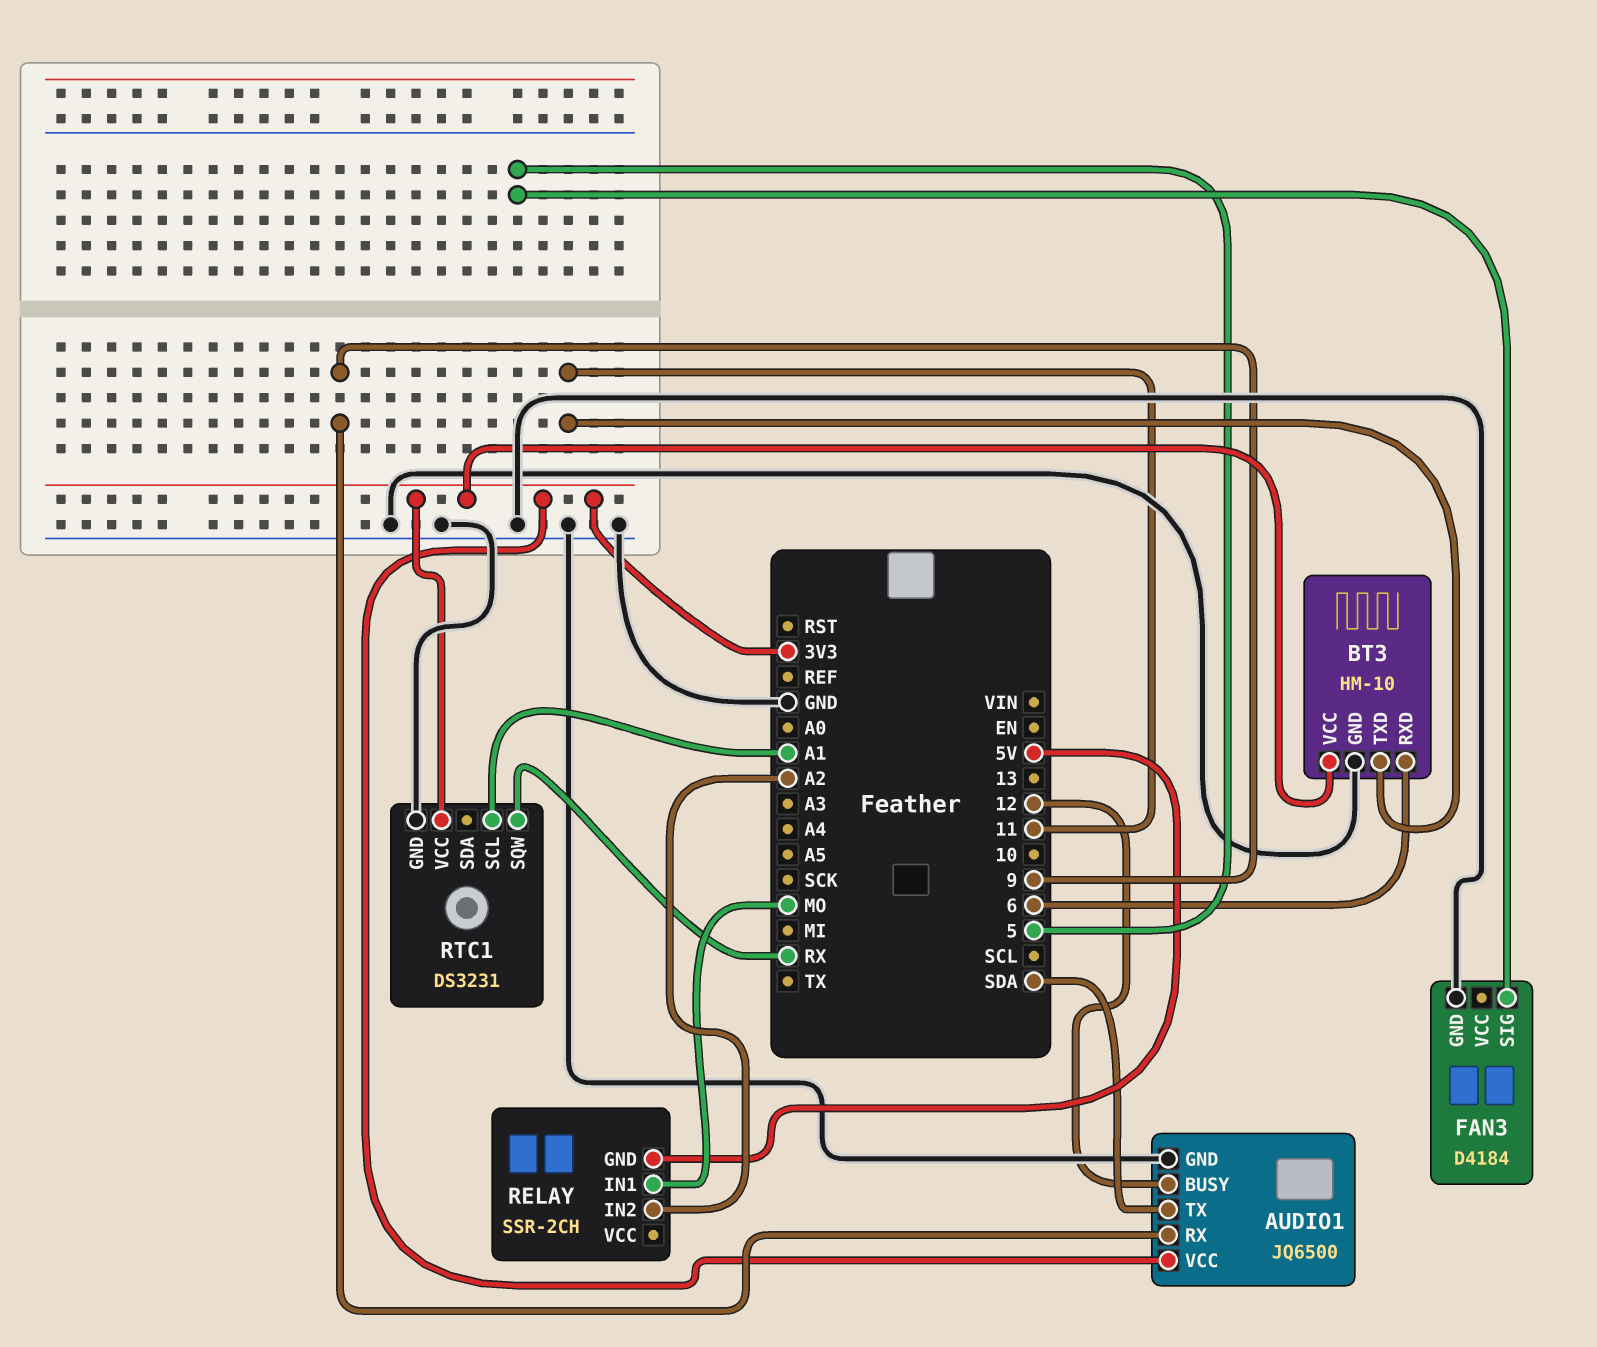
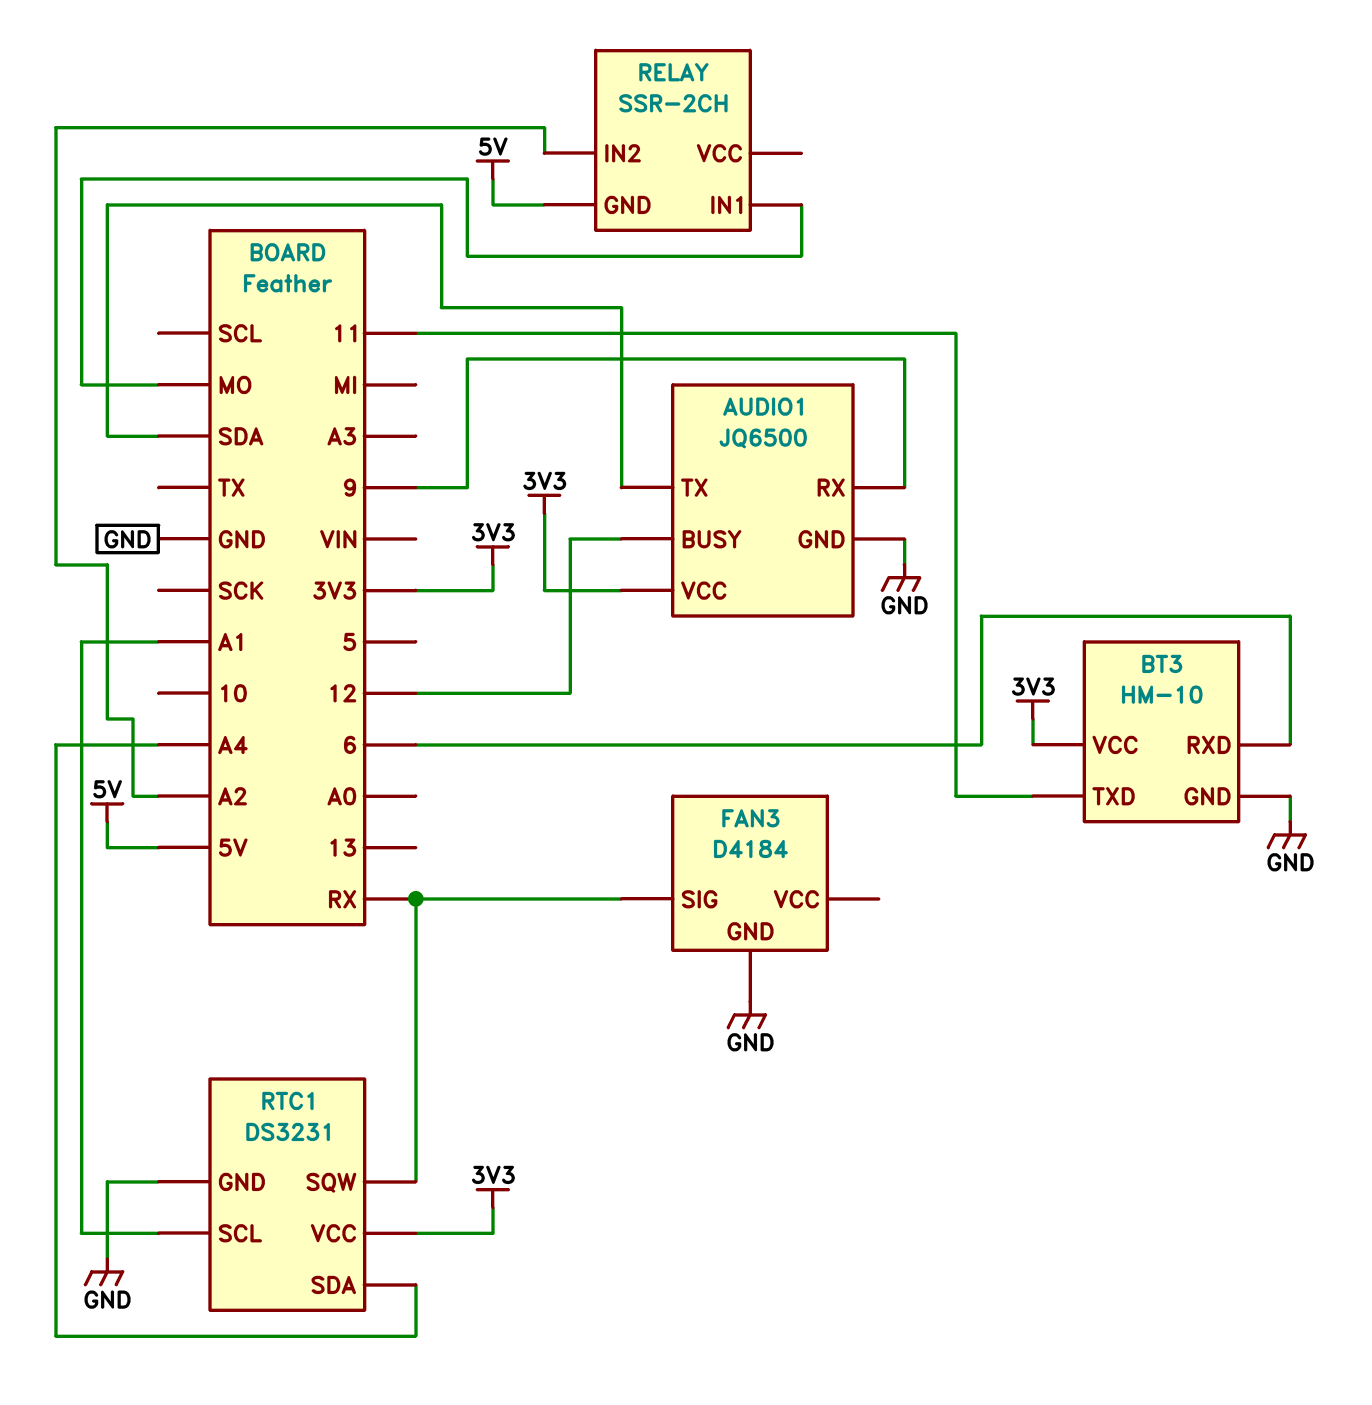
FAN3 pin SIG: 5 -> RX
RTC1 pin SDA: none -> A4

